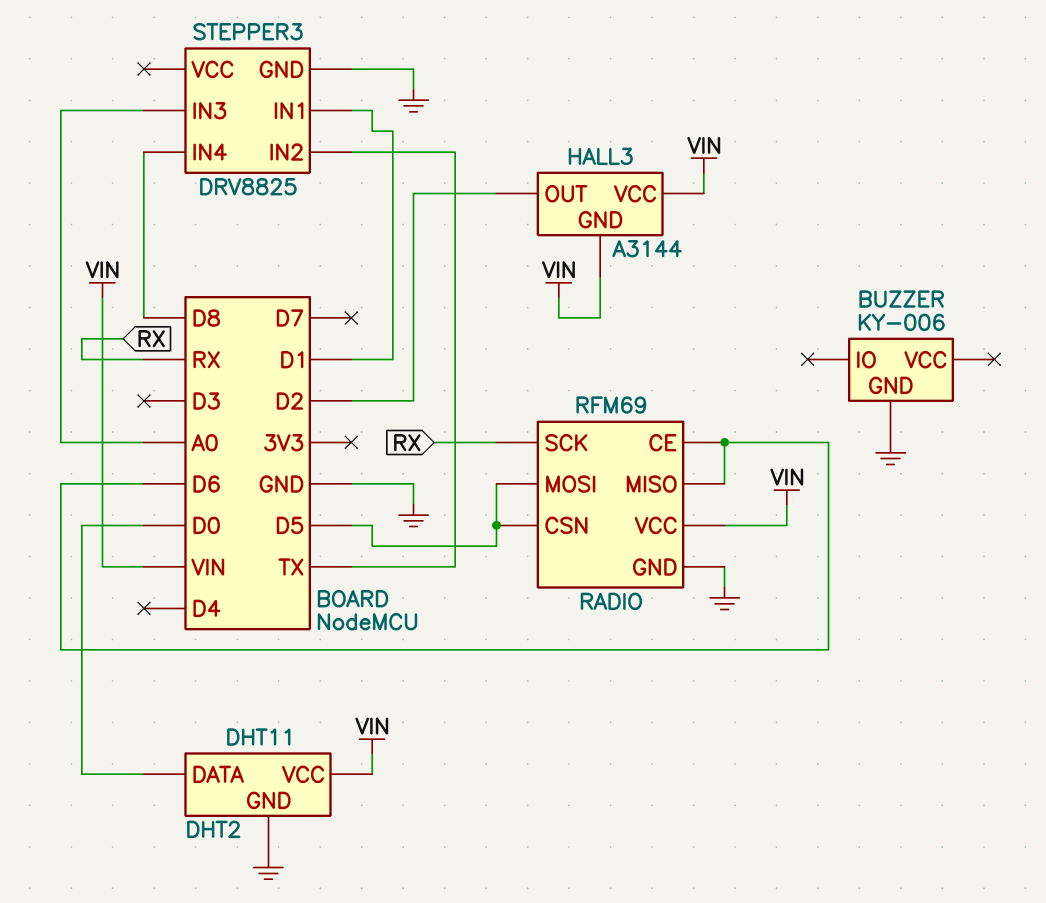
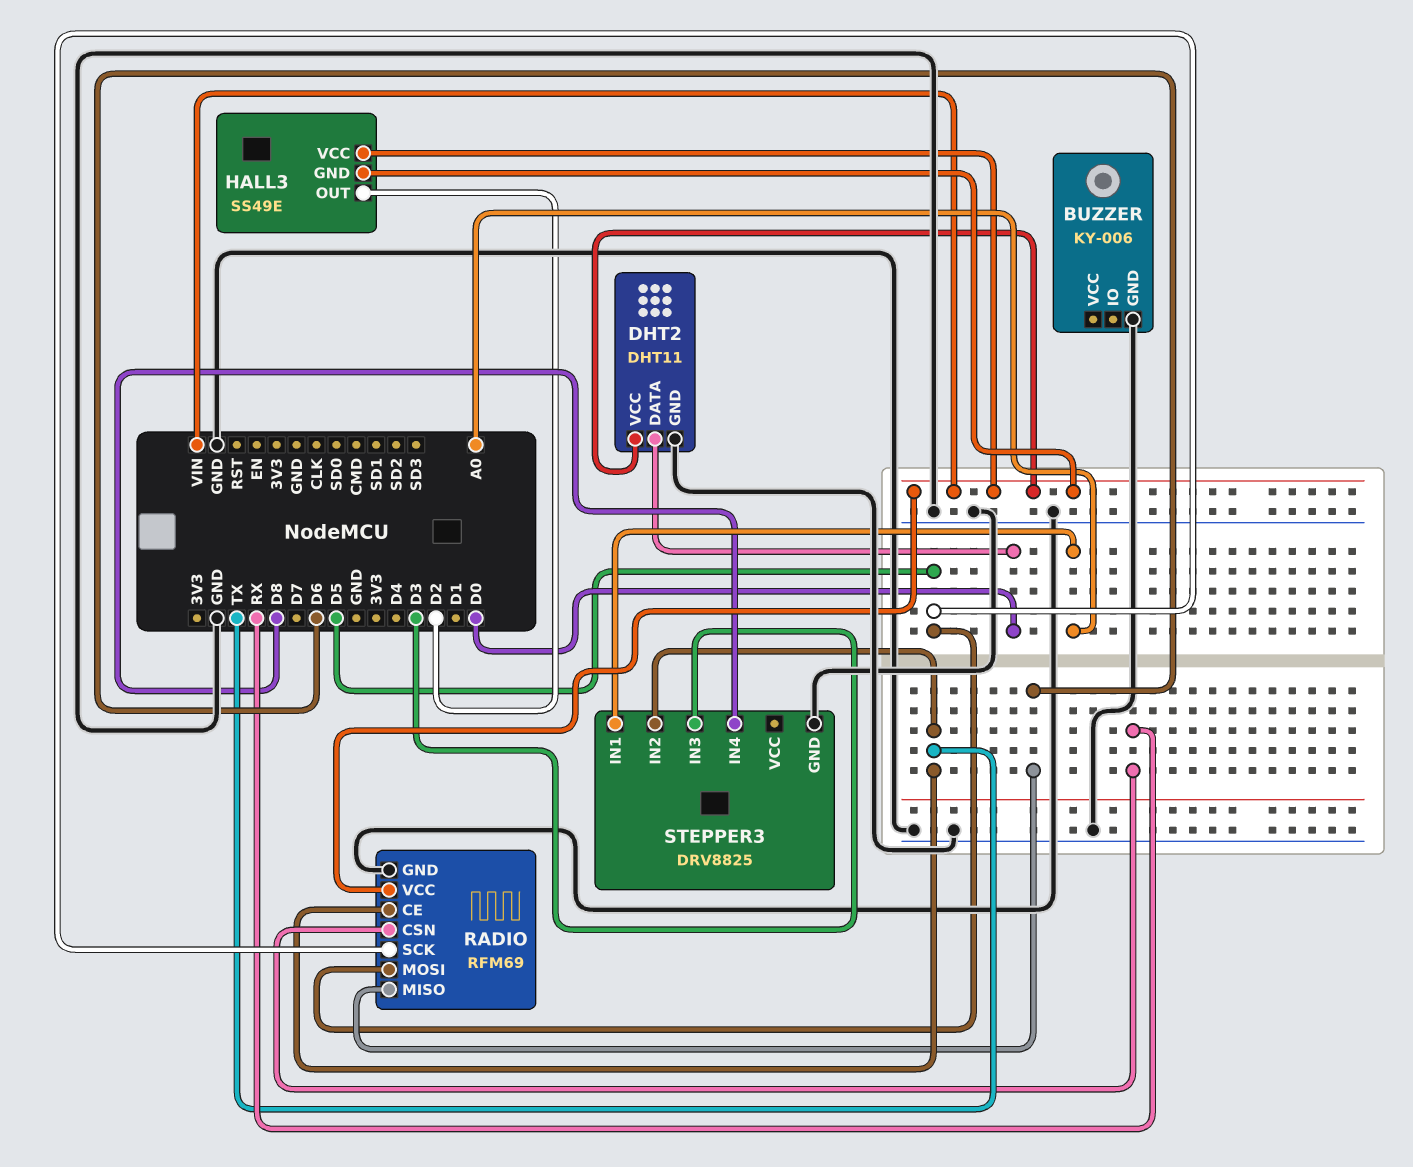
HALL3: A3144 -> SS49E
RADIO pin CE: D6 -> TX
RADIO pin CSN: D5 -> RX
RADIO pin SCK: RX -> D5
STEPPER3 pin IN1: D1 -> A0
STEPPER3 pin IN3: A0 -> D3

